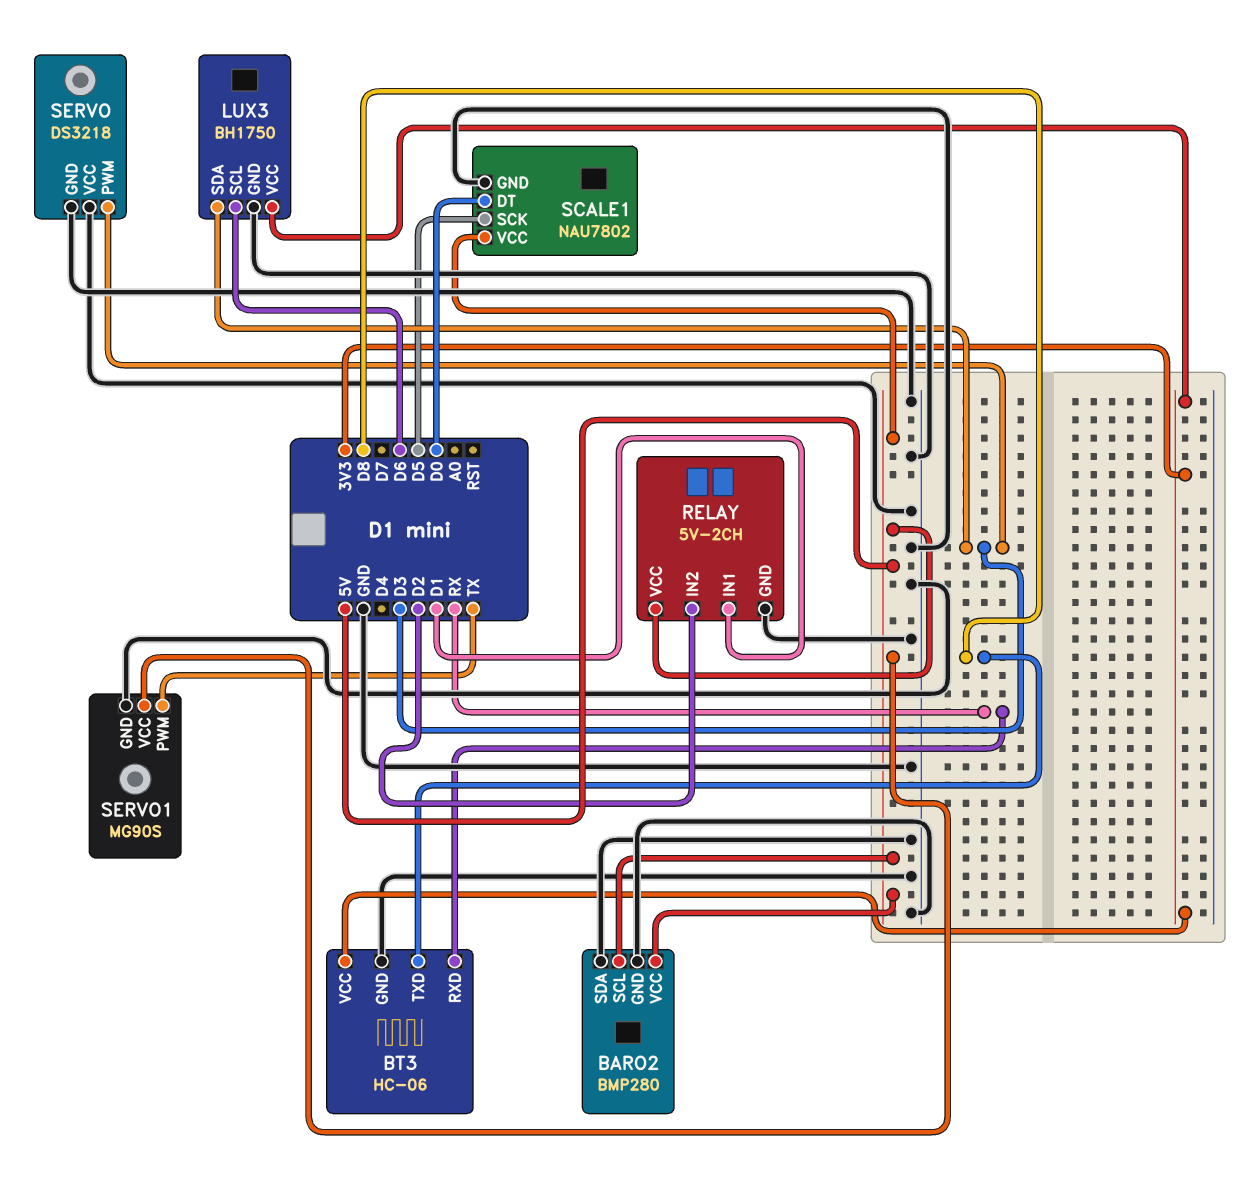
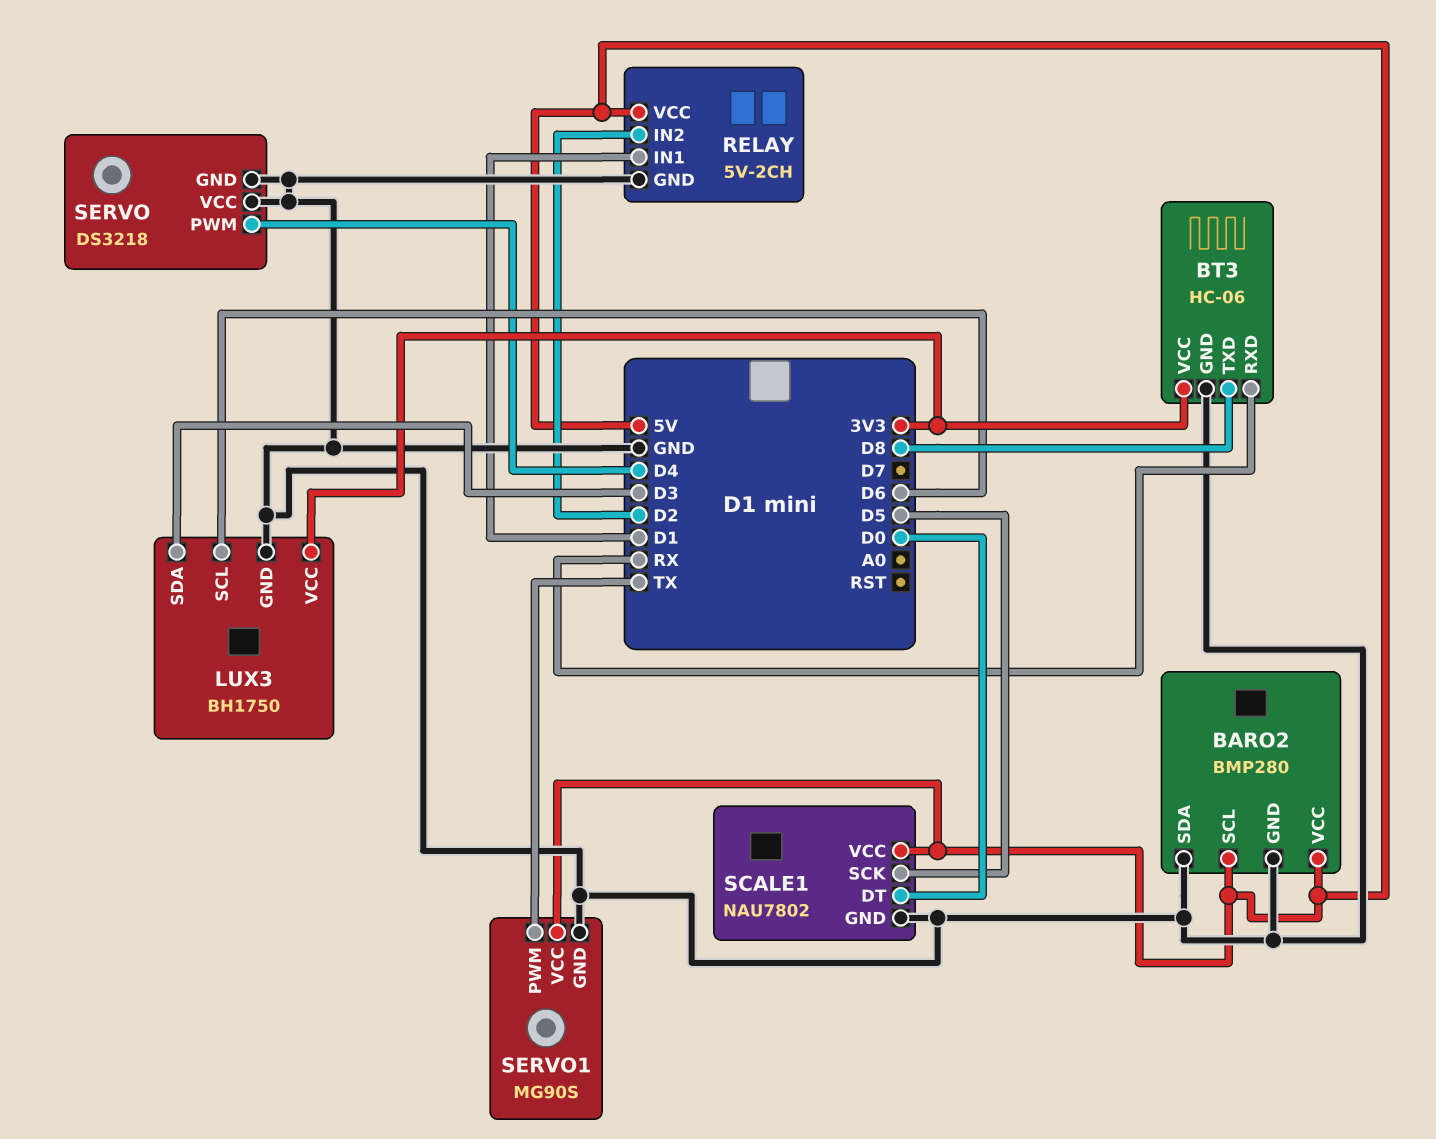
SERVO pin PWM: D3 -> D4

